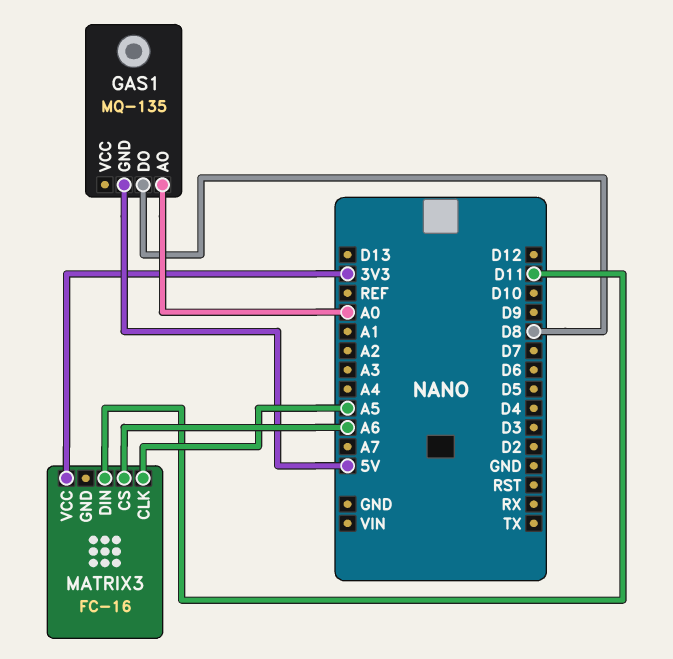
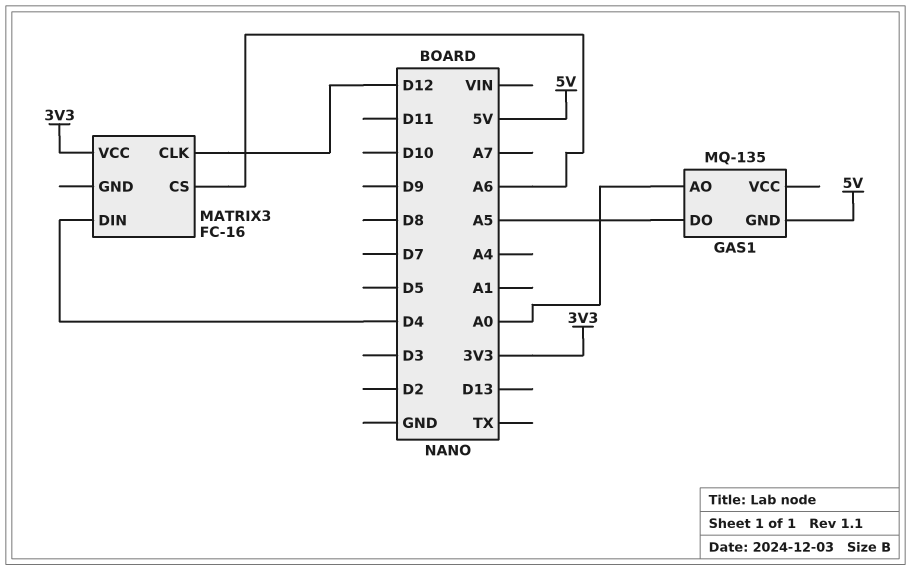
GAS1 pin DO: D8 -> A5
MATRIX3 pin CLK: A5 -> D12
MATRIX3 pin DIN: D11 -> D4

